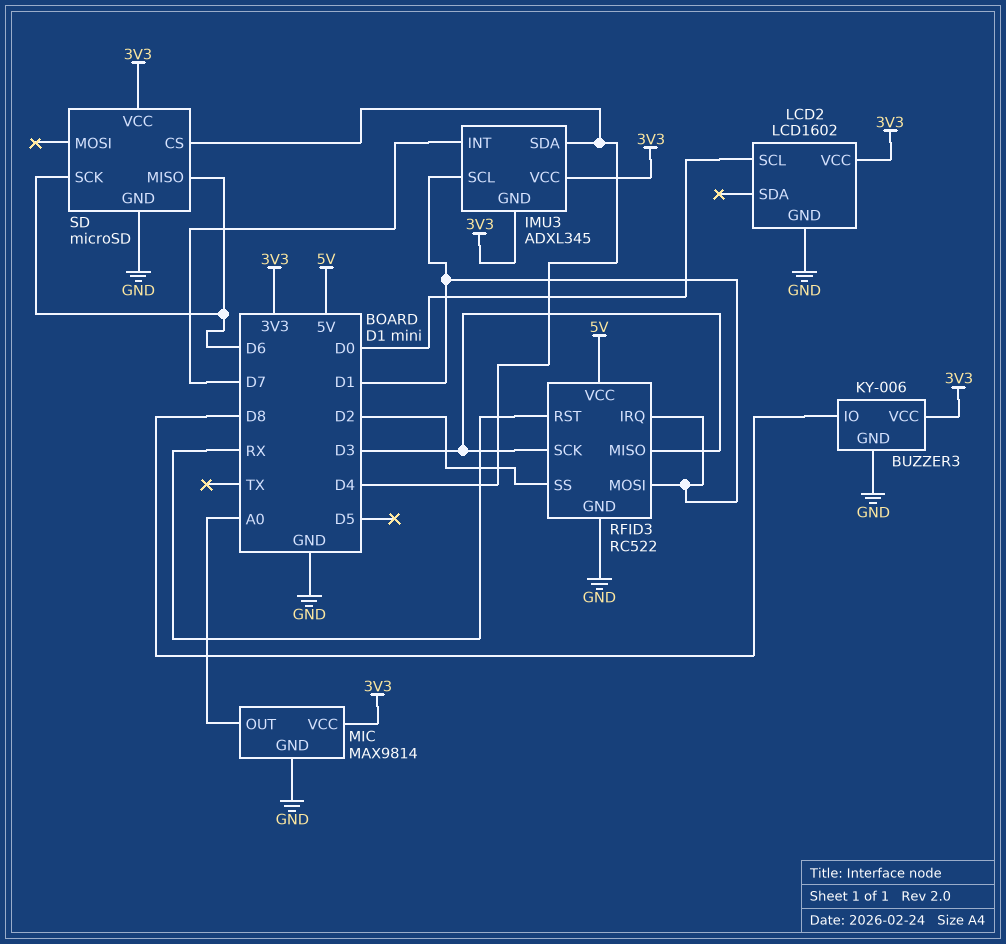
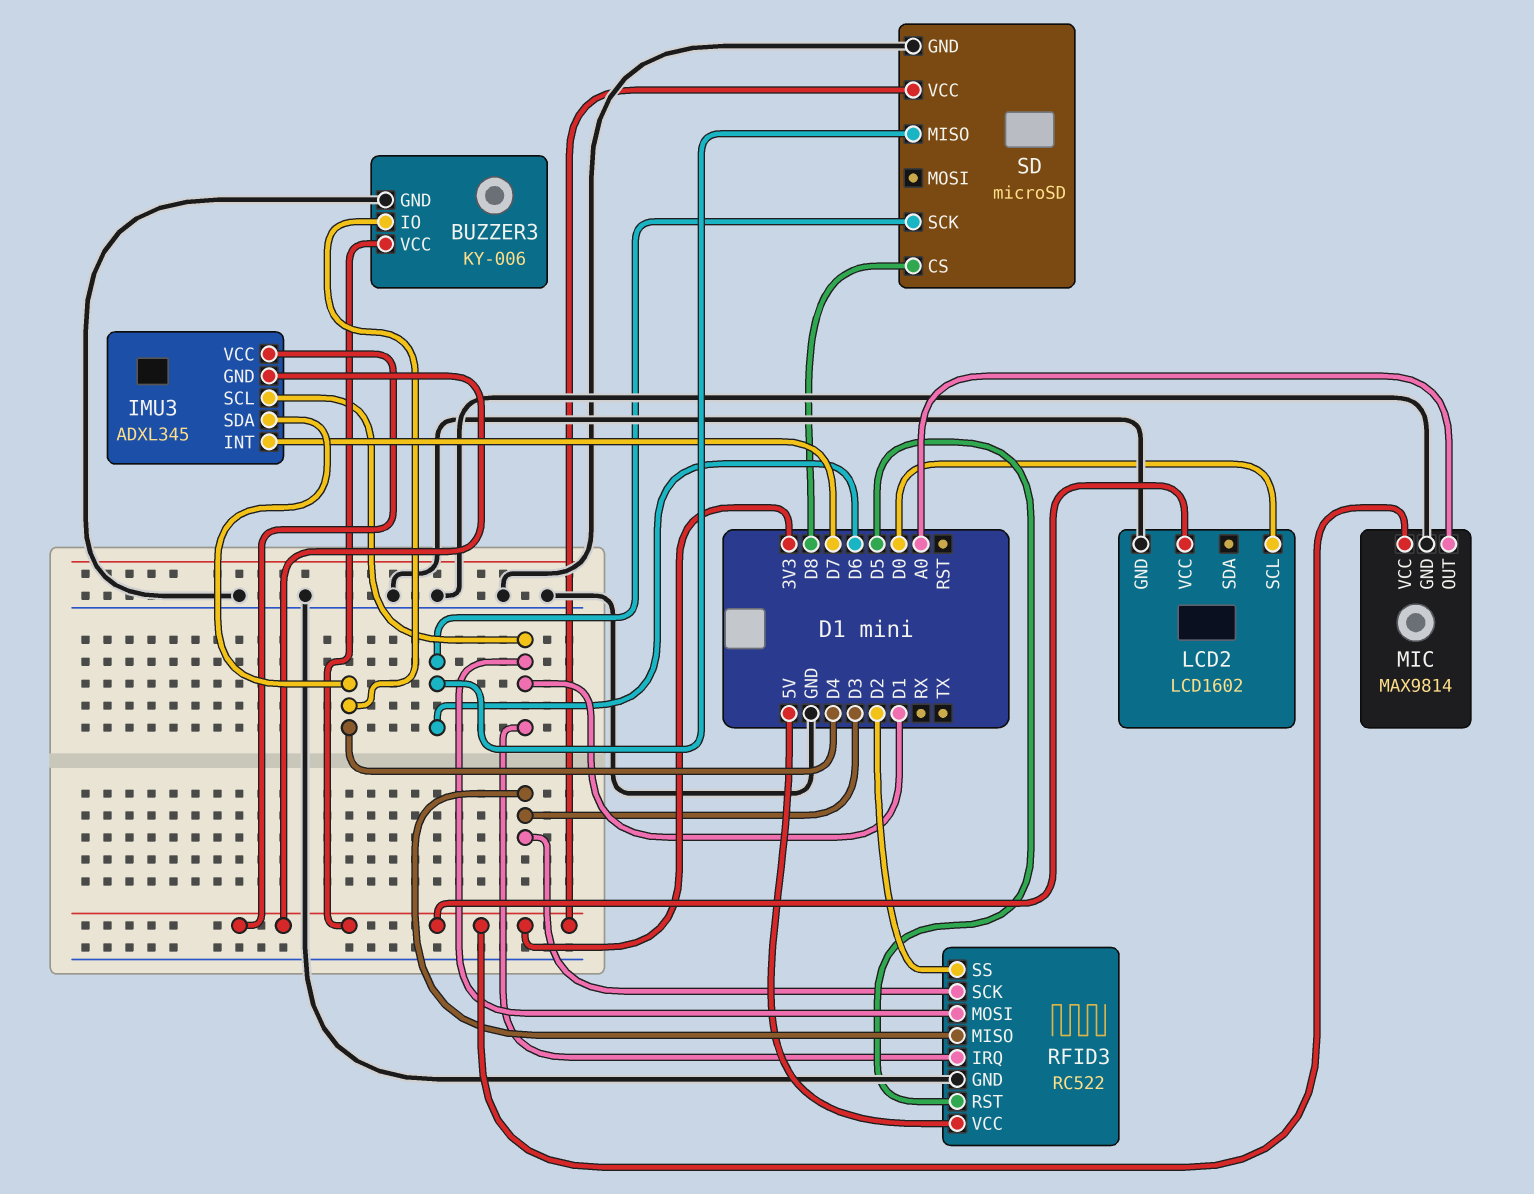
BUZZER3 pin IO: D8 -> D4
RFID3 pin RST: RX -> D5
SD pin CS: D4 -> D8

